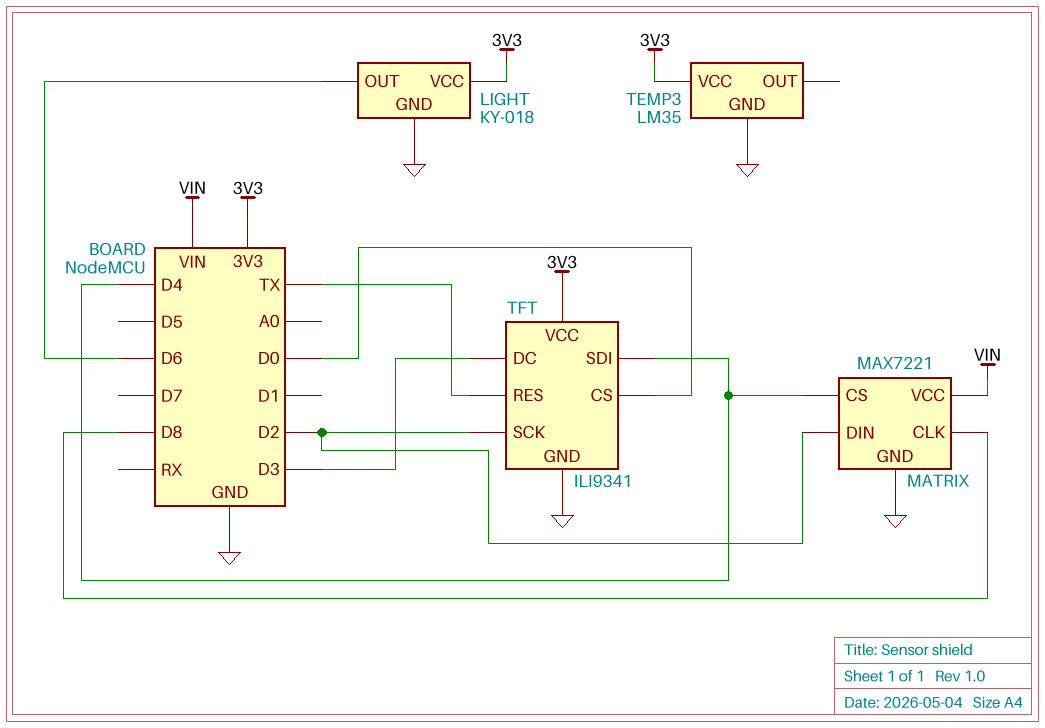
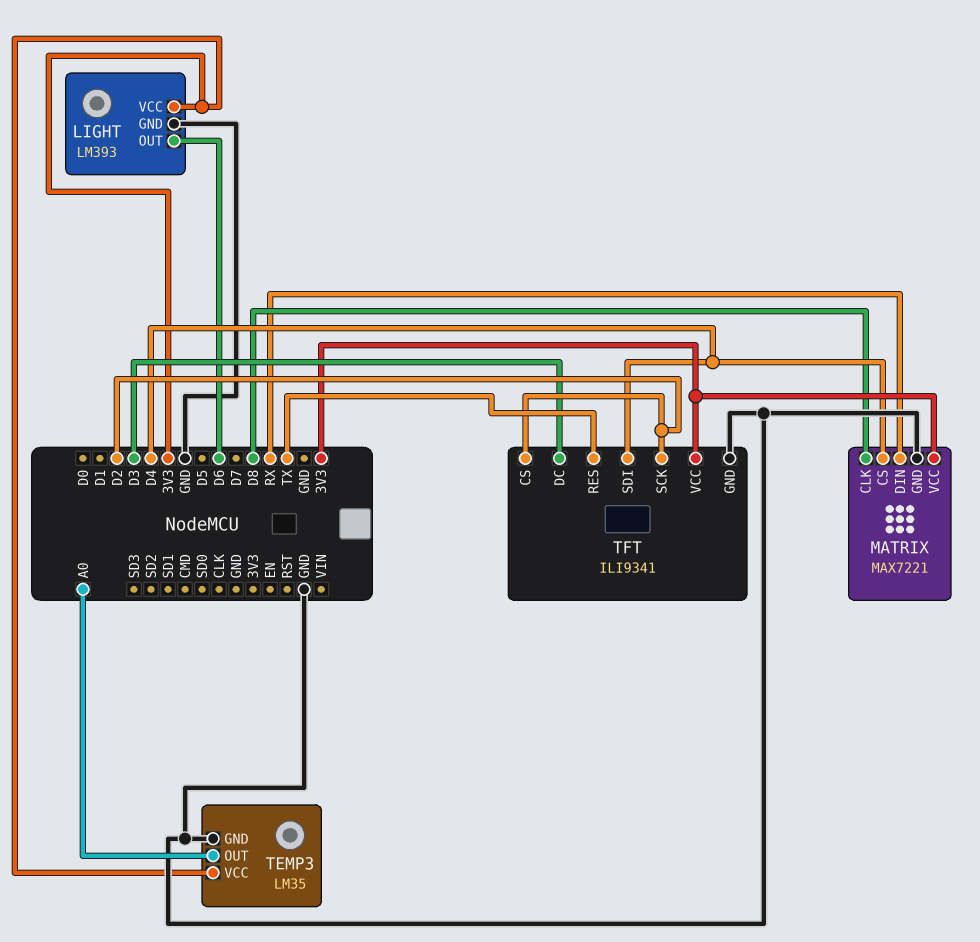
LIGHT: KY-018 -> LM393
MATRIX pin DIN: D2 -> RX
MATRIX pin VCC: VIN -> 3V3
TEMP3 pin OUT: none -> A0
TFT pin CS: D0 -> D2

